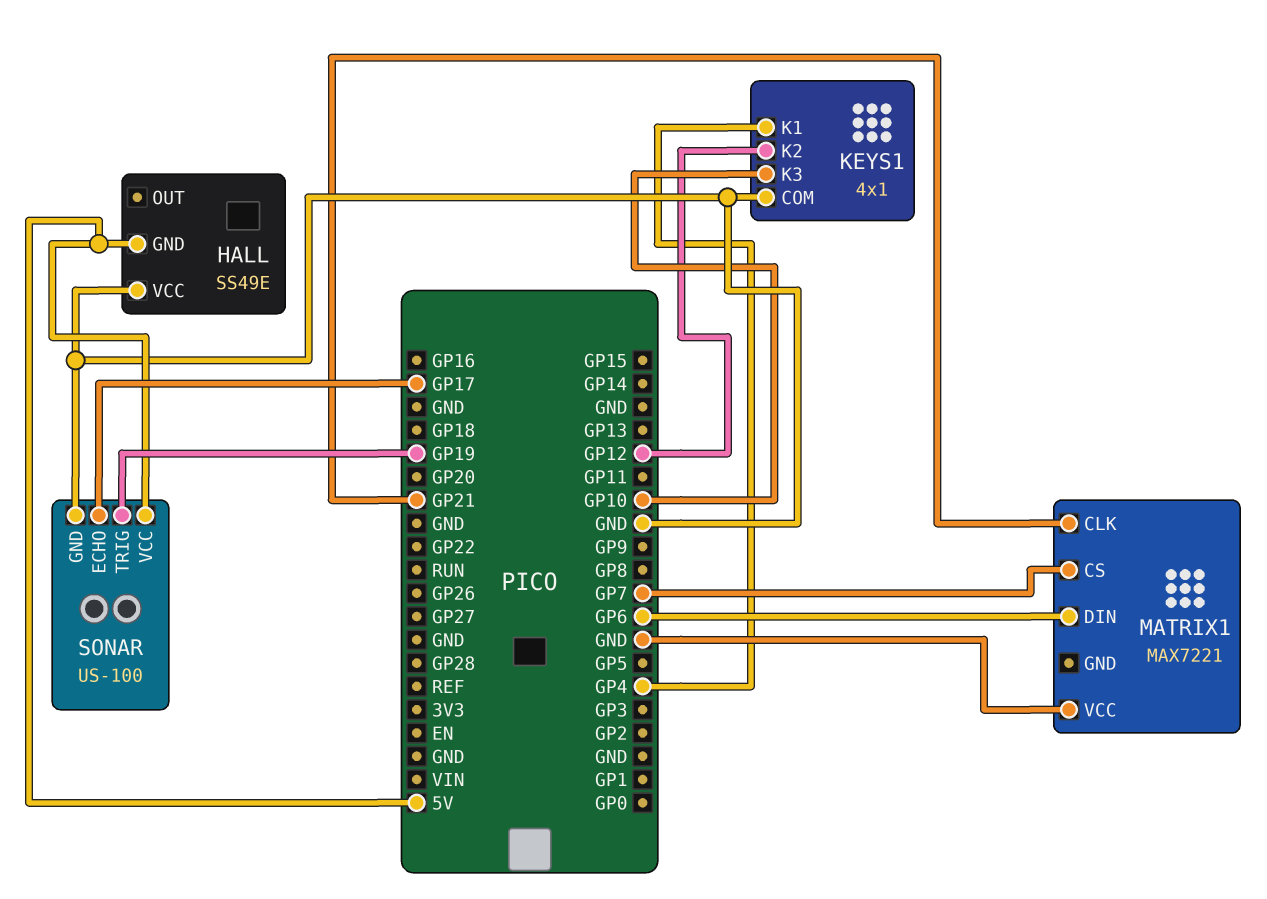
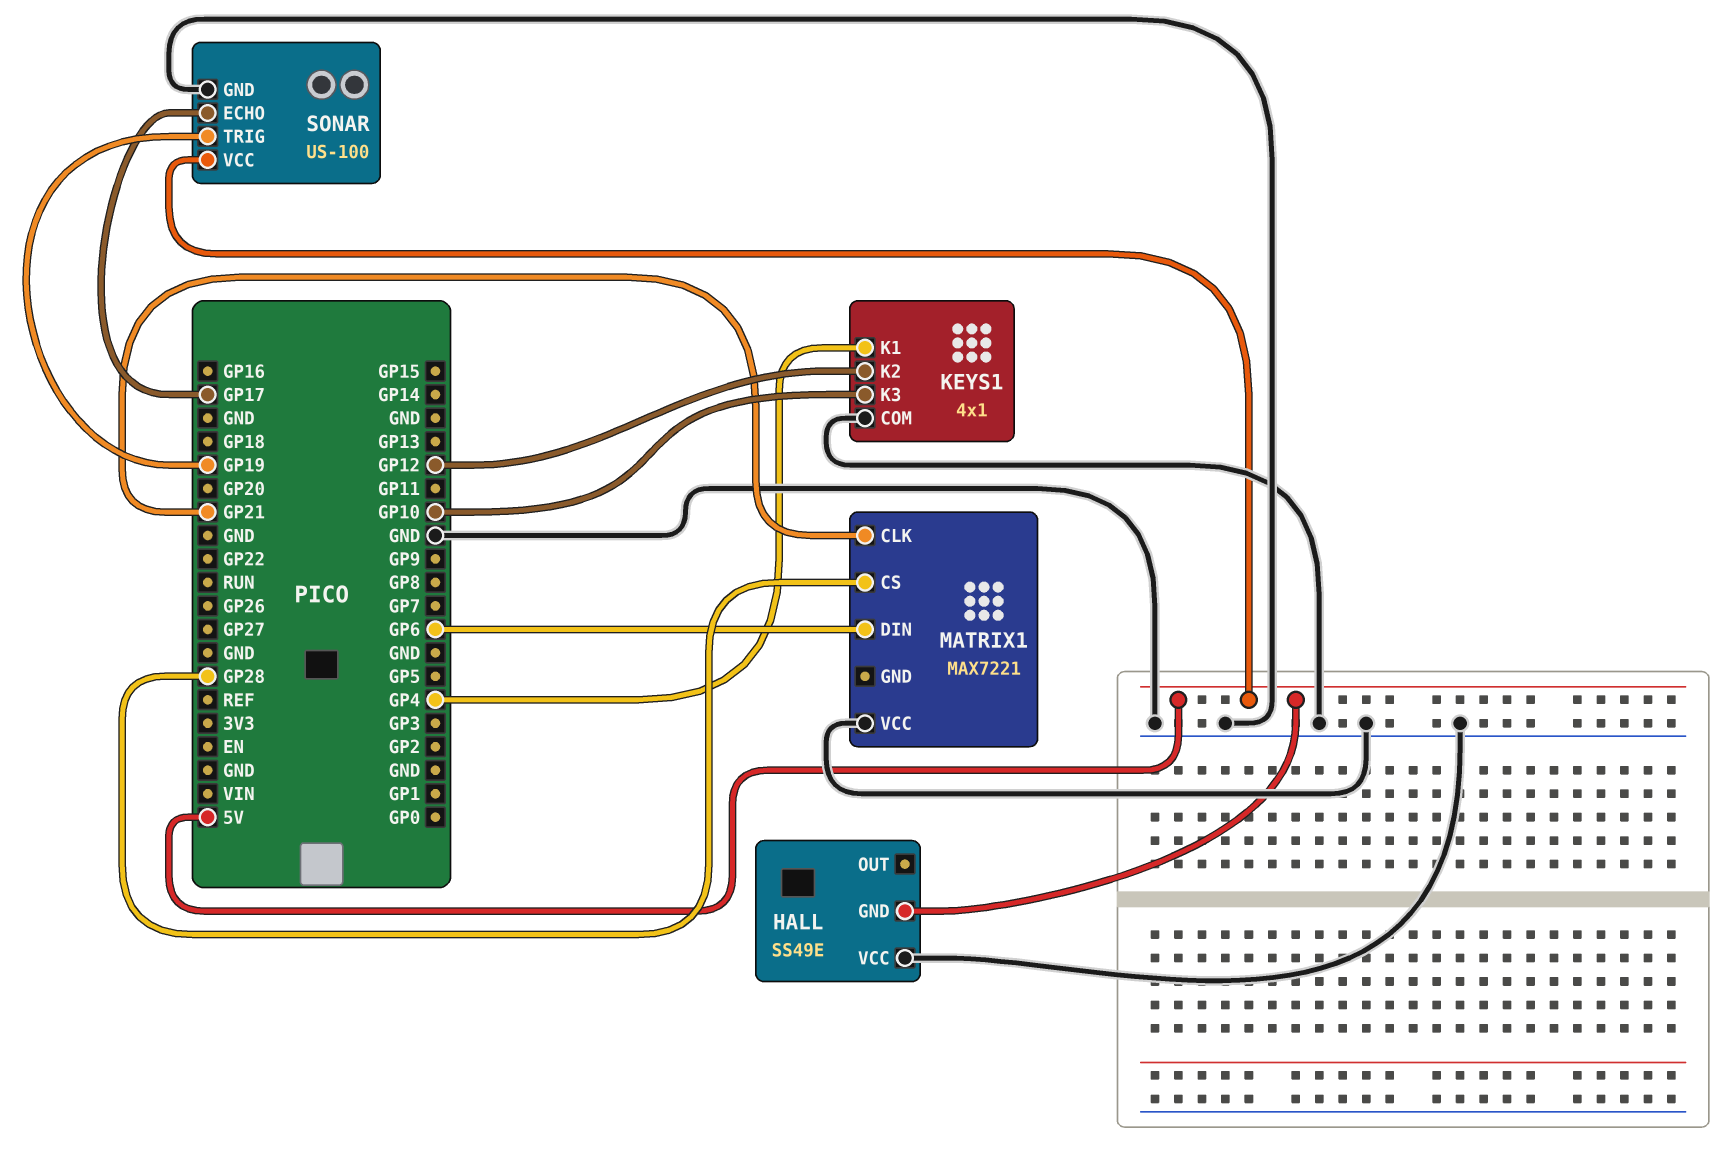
MATRIX1 pin CS: GP7 -> GP28

